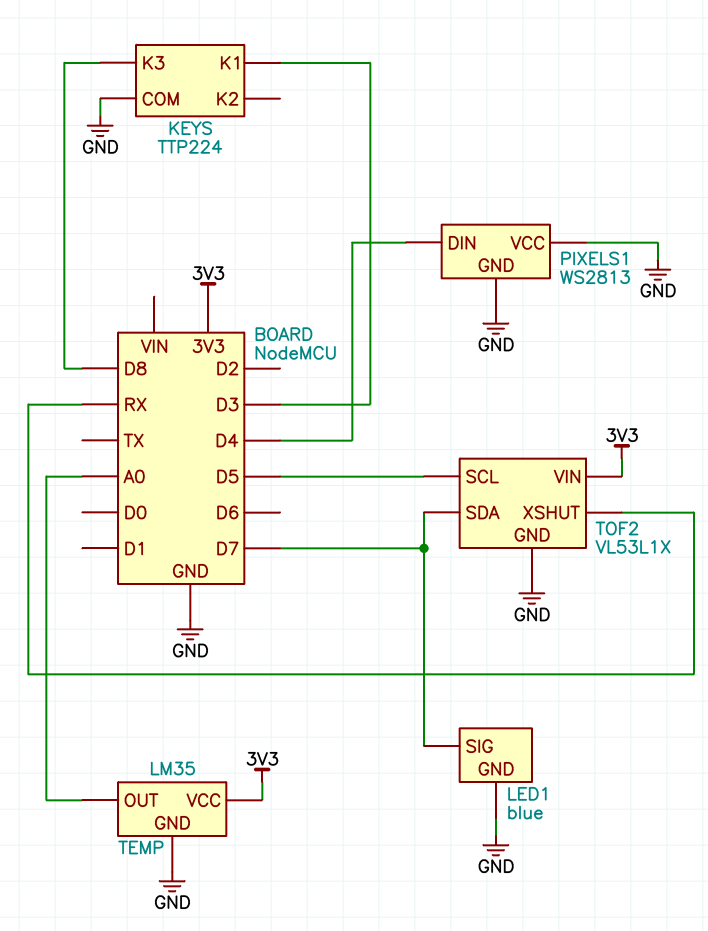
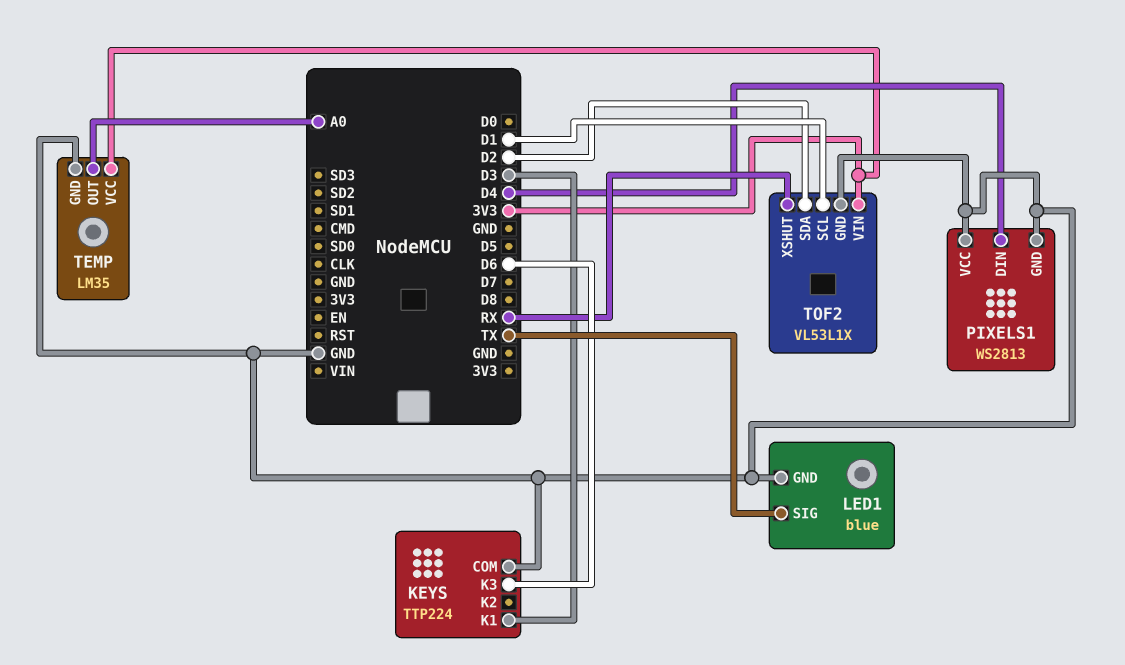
KEYS pin K3: D8 -> D6
LED1 pin SIG: D7 -> TX
TOF2 pin SCL: D5 -> D1
TOF2 pin SDA: D7 -> D2

